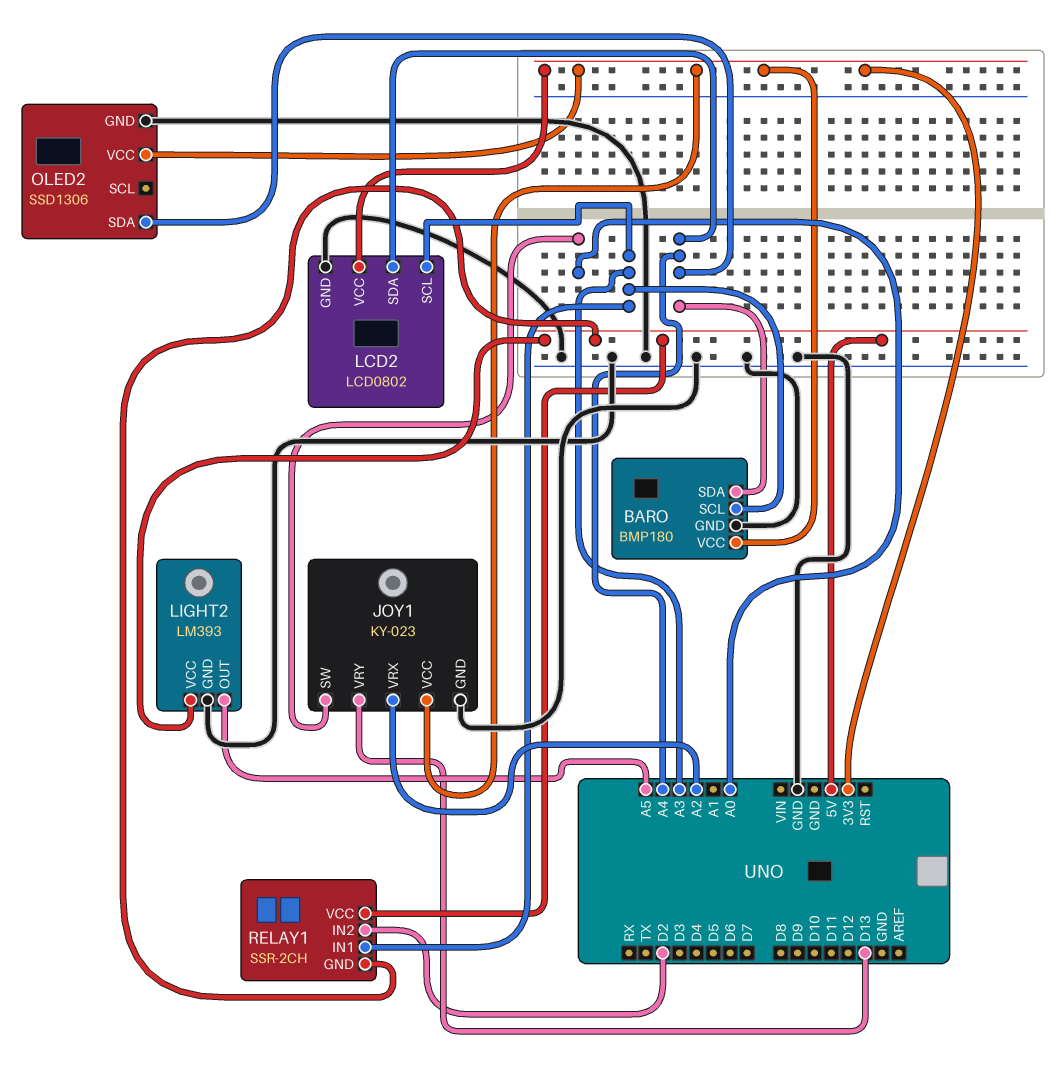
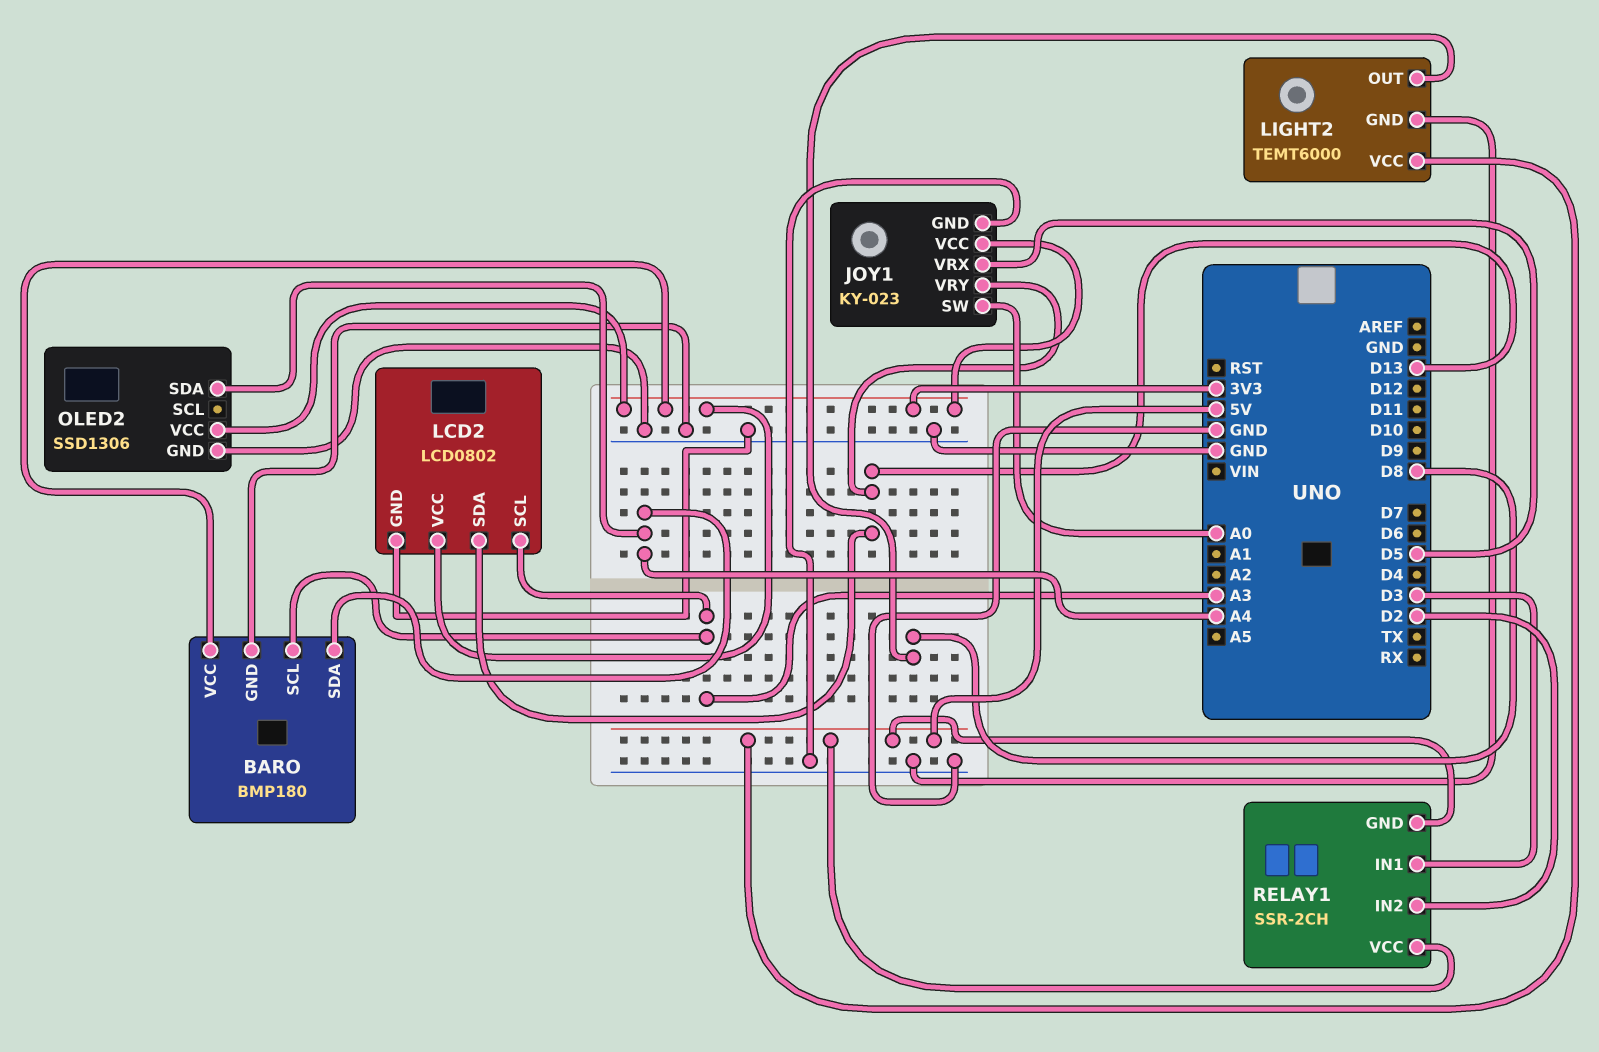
JOY1 pin VRX: A2 -> D5
LCD2 pin SDA: A4 -> D13
LIGHT2: LM393 -> TEMT6000
LIGHT2 pin OUT: A5 -> D8
RELAY1 pin IN1: A3 -> D3

